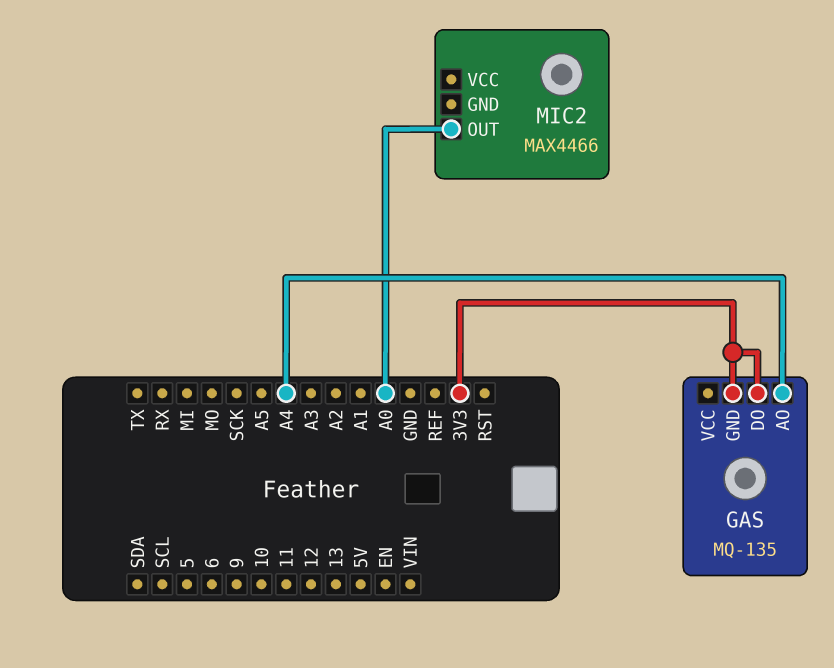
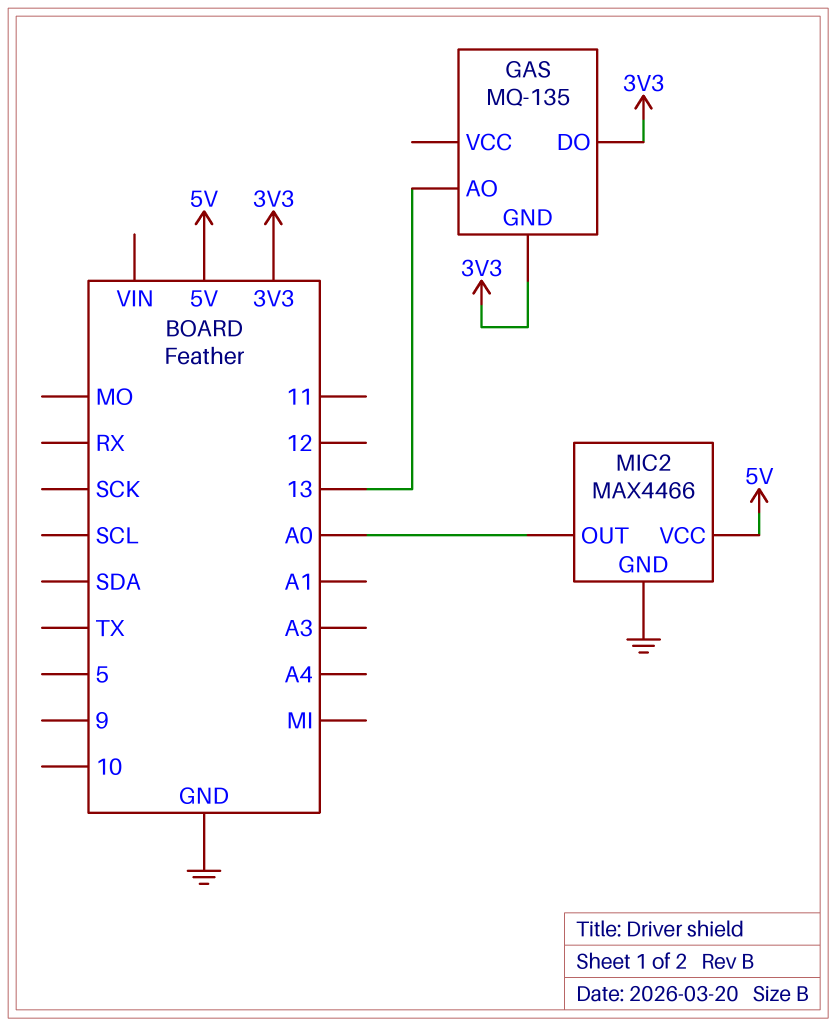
GAS pin AO: A4 -> 13
MIC2 pin GND: none -> GND
MIC2 pin VCC: none -> 5V

